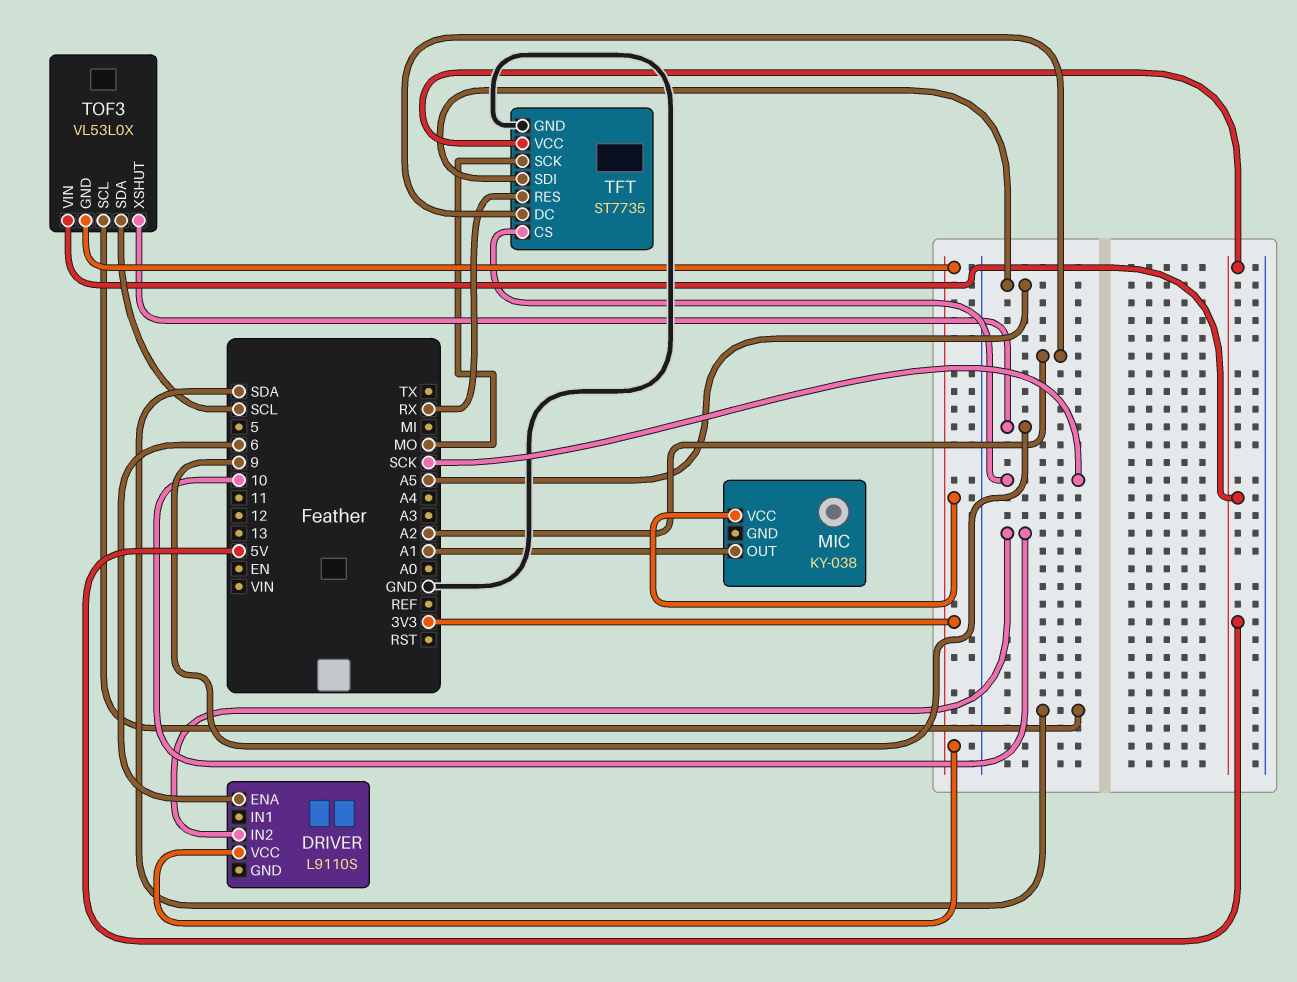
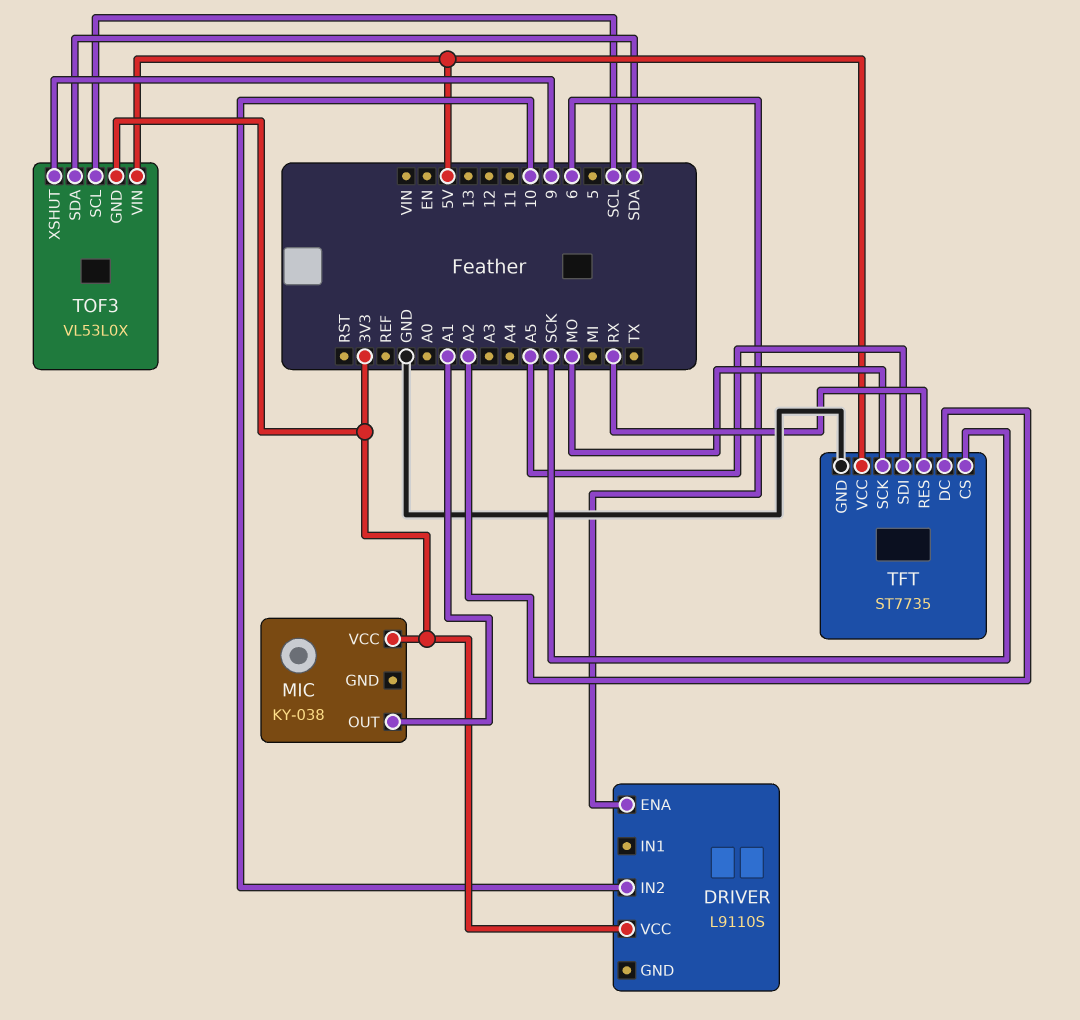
TOF3 pin SCL: SDA -> SCL
TOF3 pin SDA: SCL -> SDA

